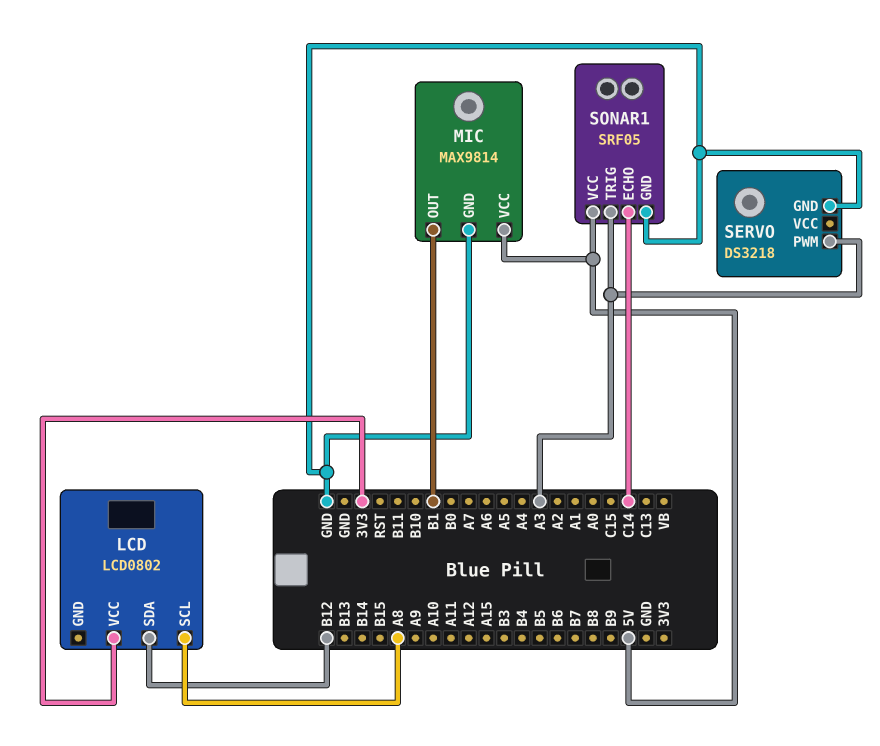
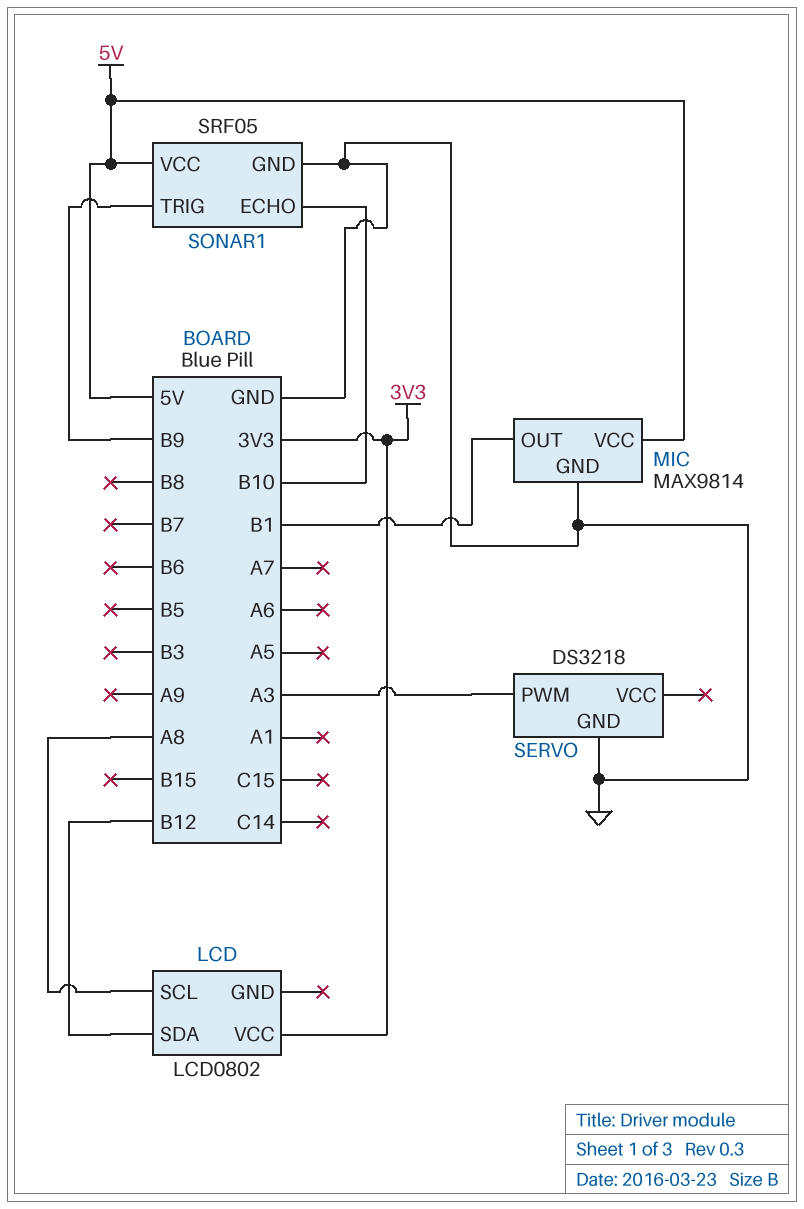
SONAR1 pin ECHO: C14 -> B10
SONAR1 pin TRIG: A3 -> B9

